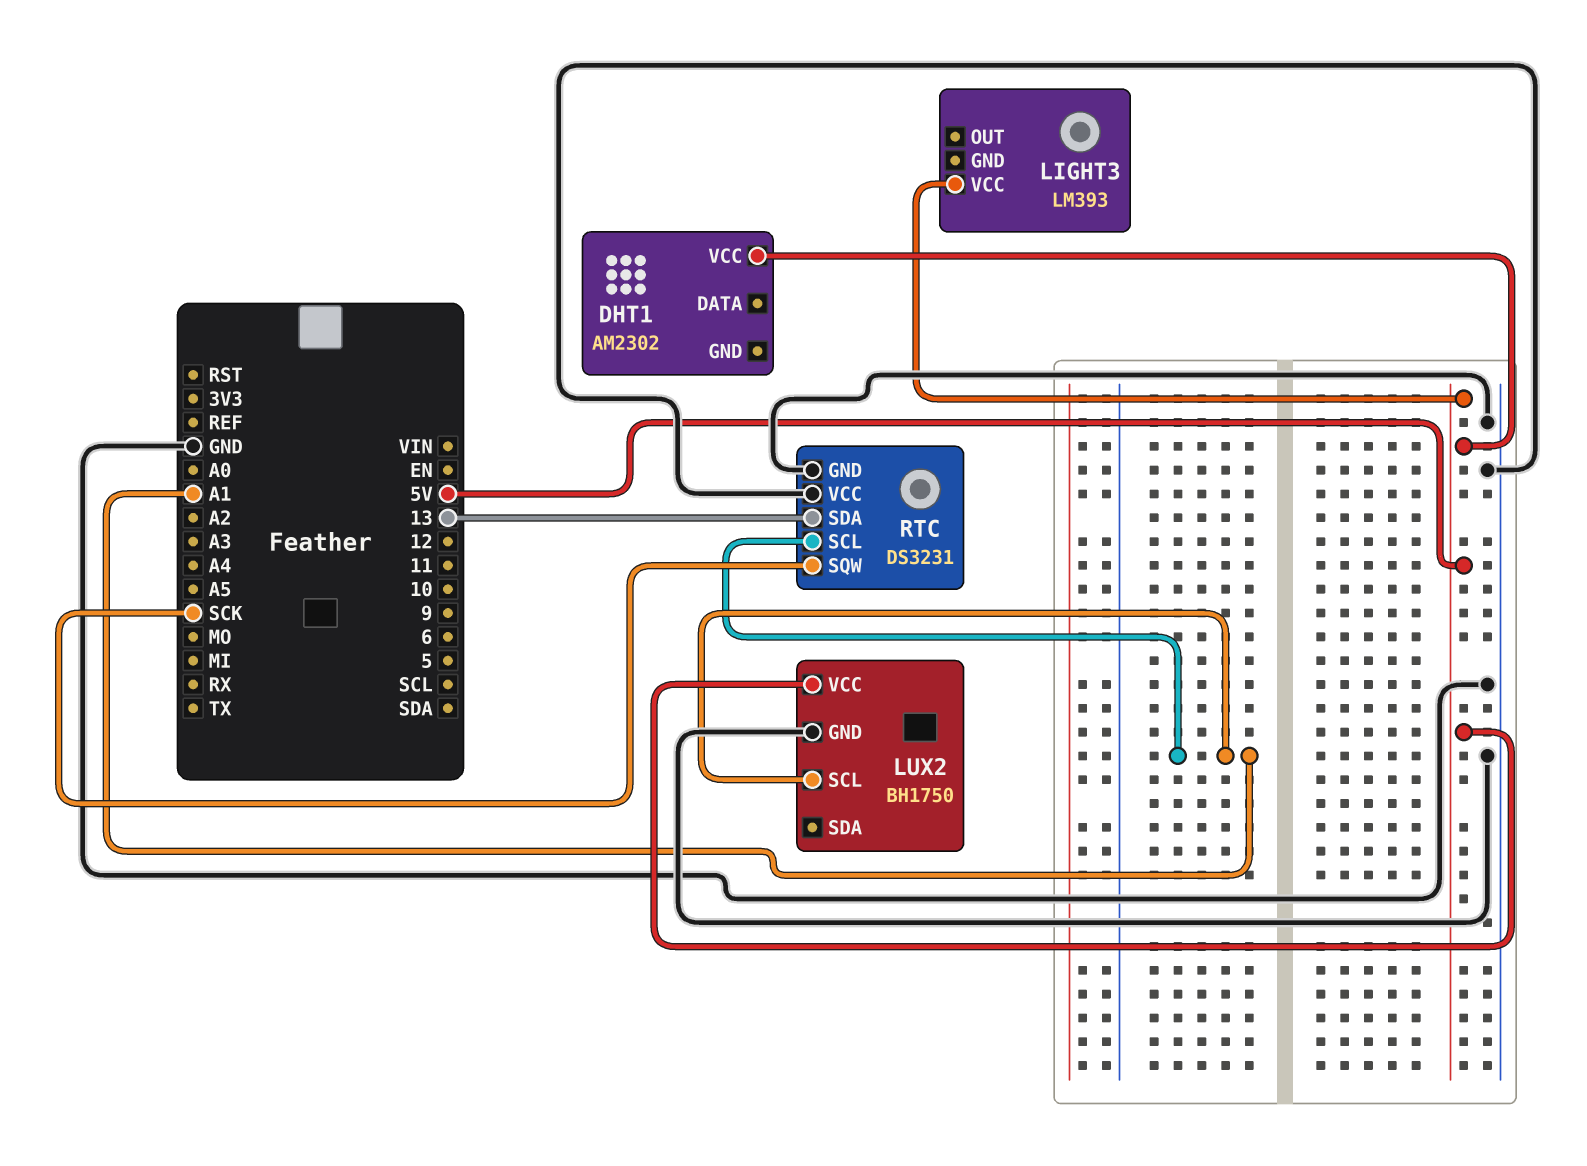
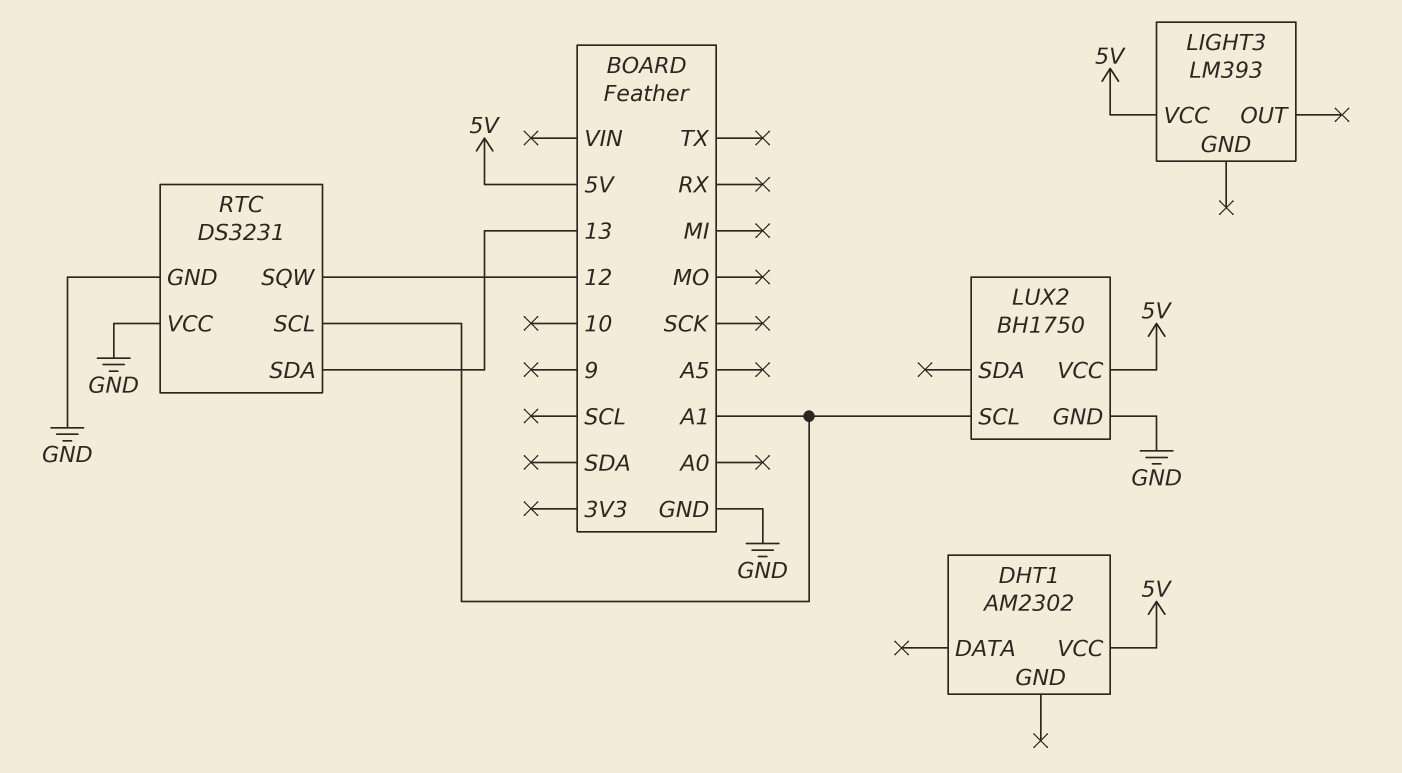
RTC pin SQW: SCK -> 12

